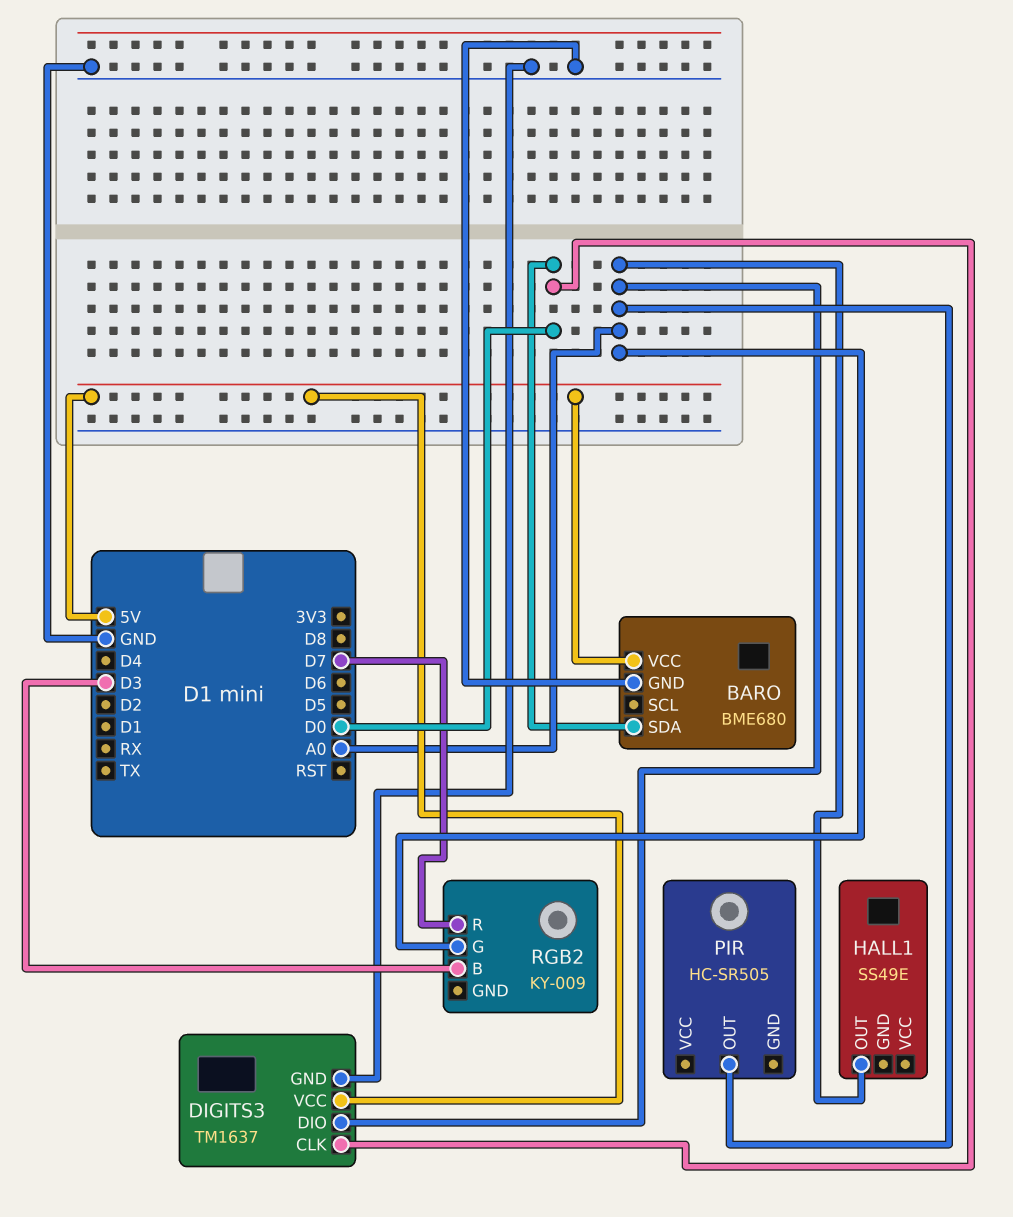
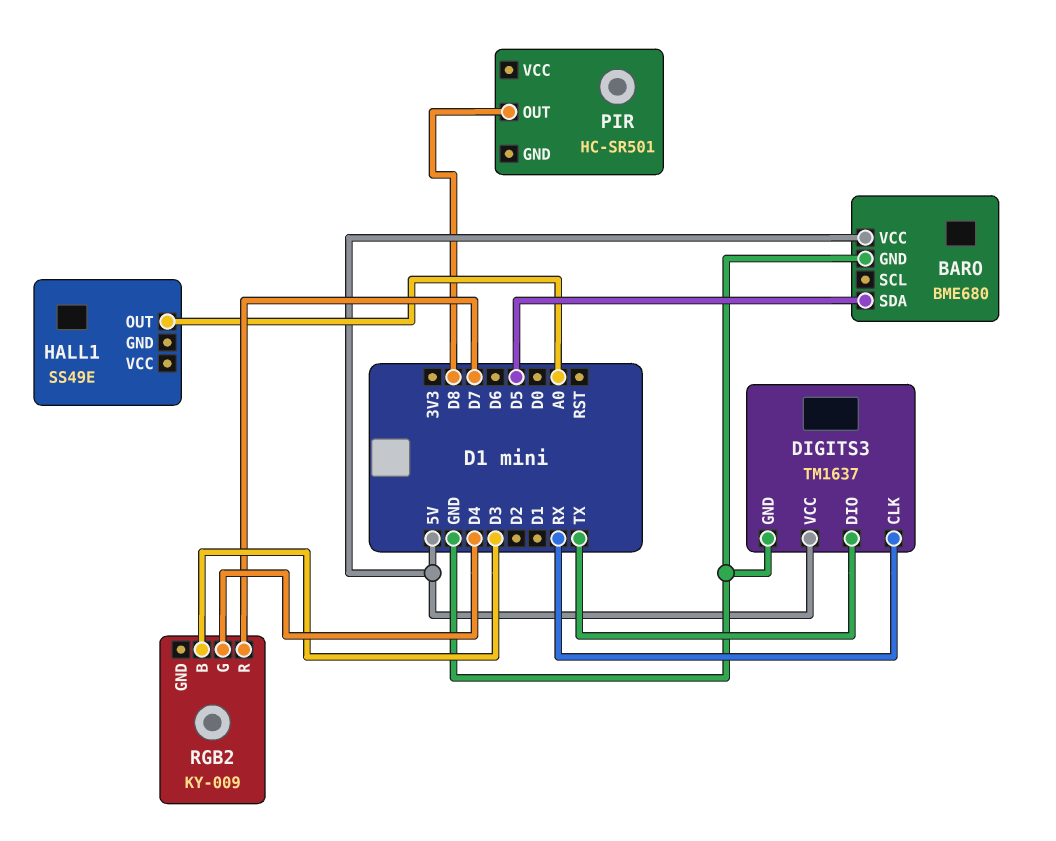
BARO pin SDA: D0 -> D5
DIGITS3 pin CLK: D0 -> RX
DIGITS3 pin DIO: A0 -> TX
PIR: HC-SR505 -> HC-SR501
PIR pin OUT: A0 -> D8
RGB2 pin G: A0 -> D4

